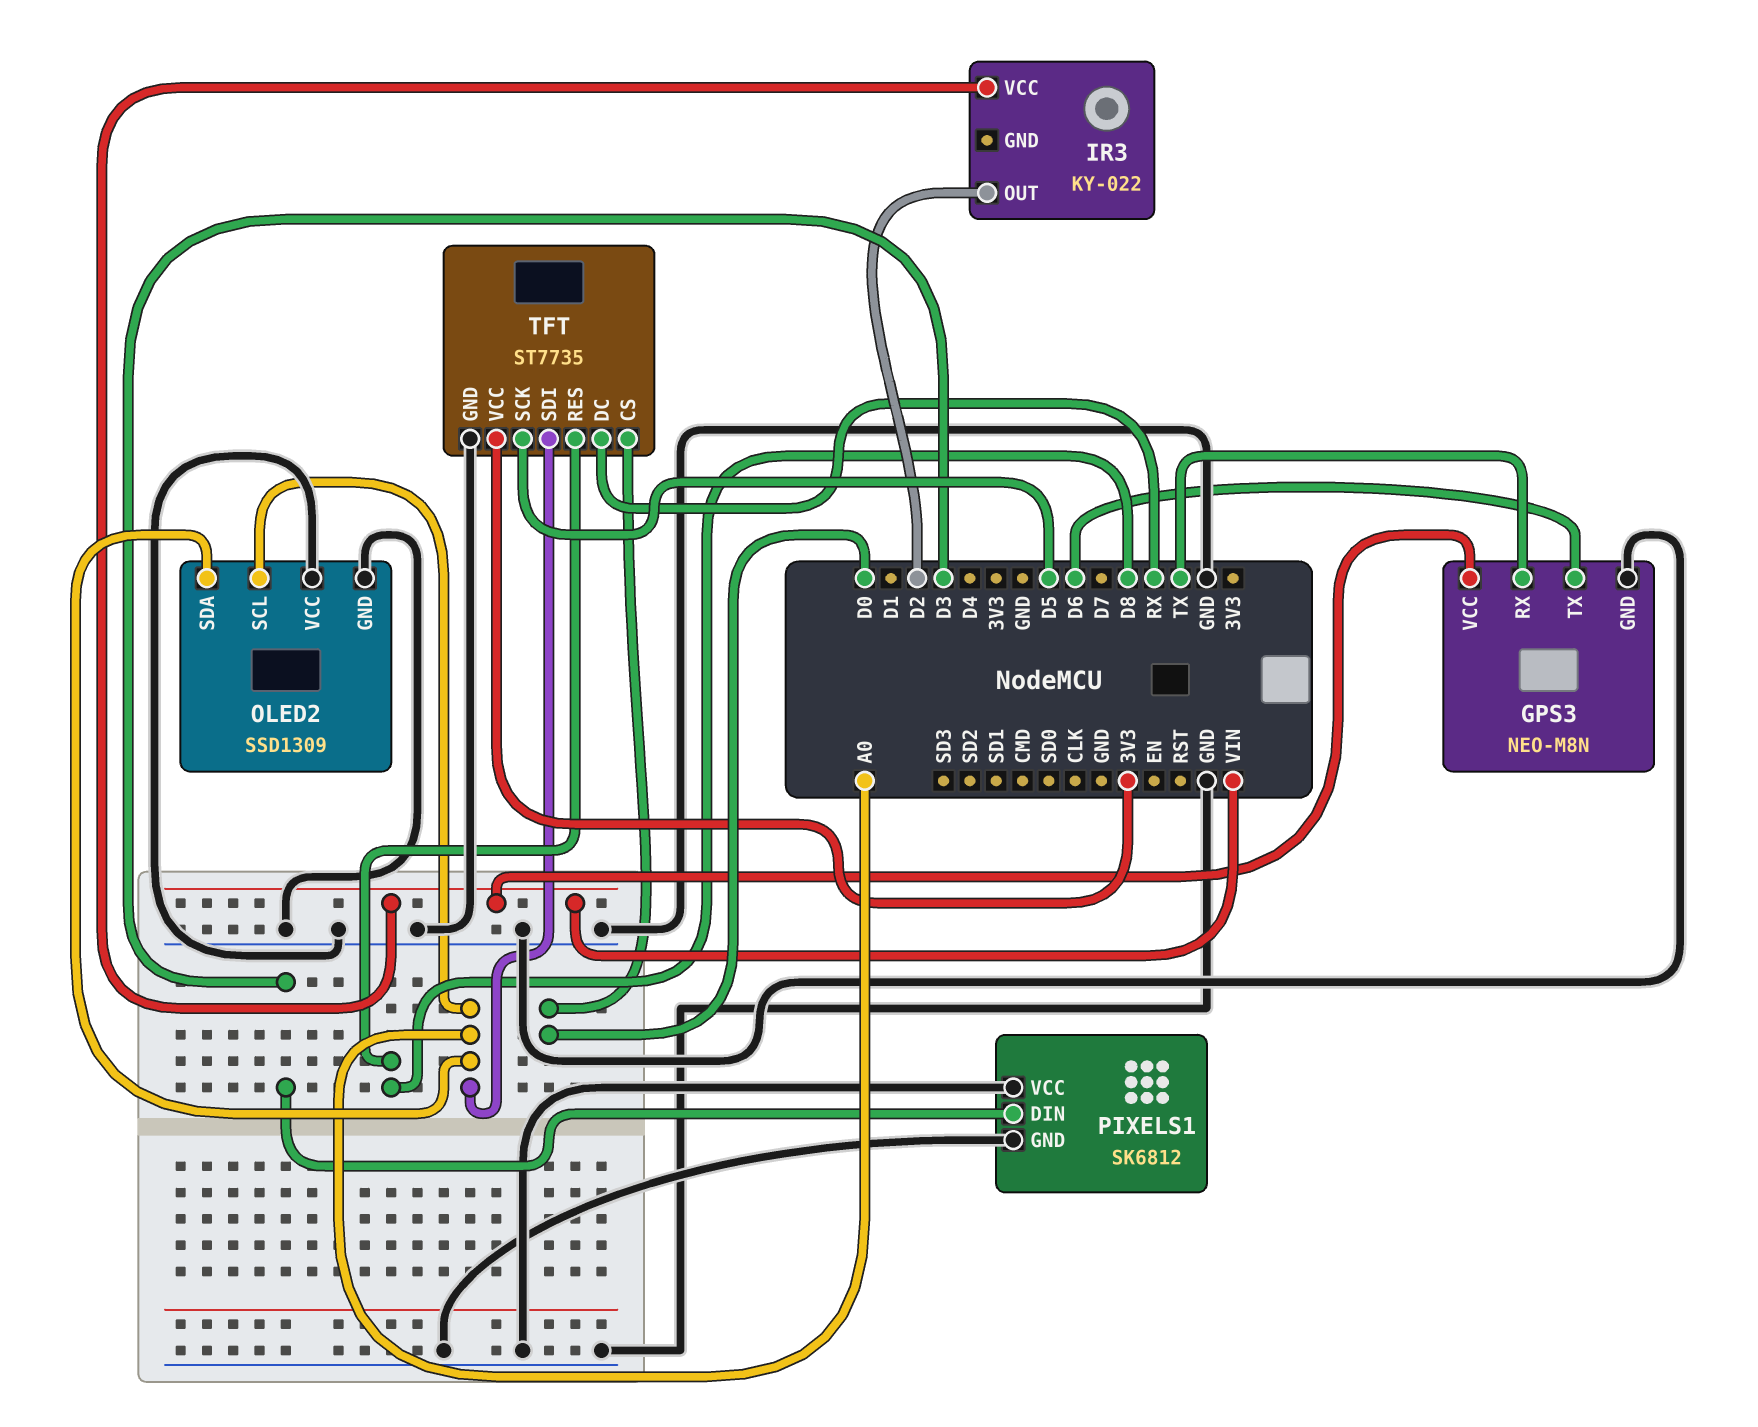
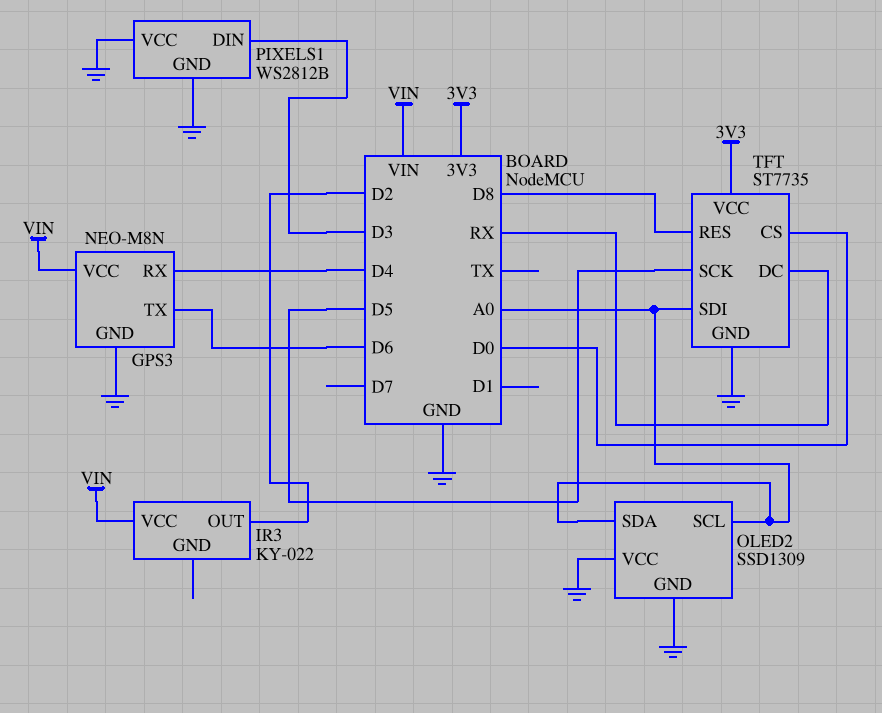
GPS3 pin RX: TX -> D4
PIXELS1: SK6812 -> WS2812B

